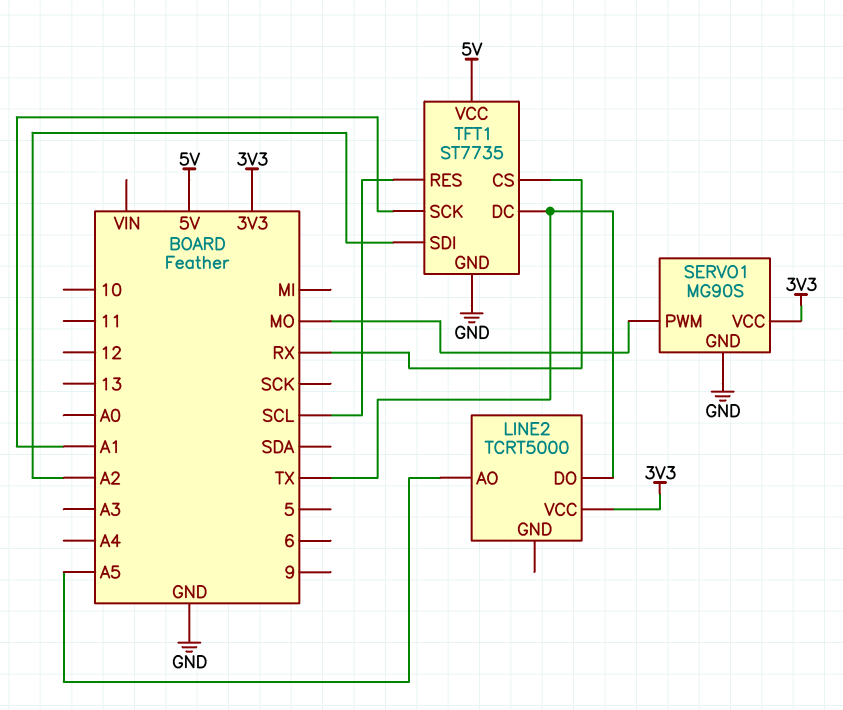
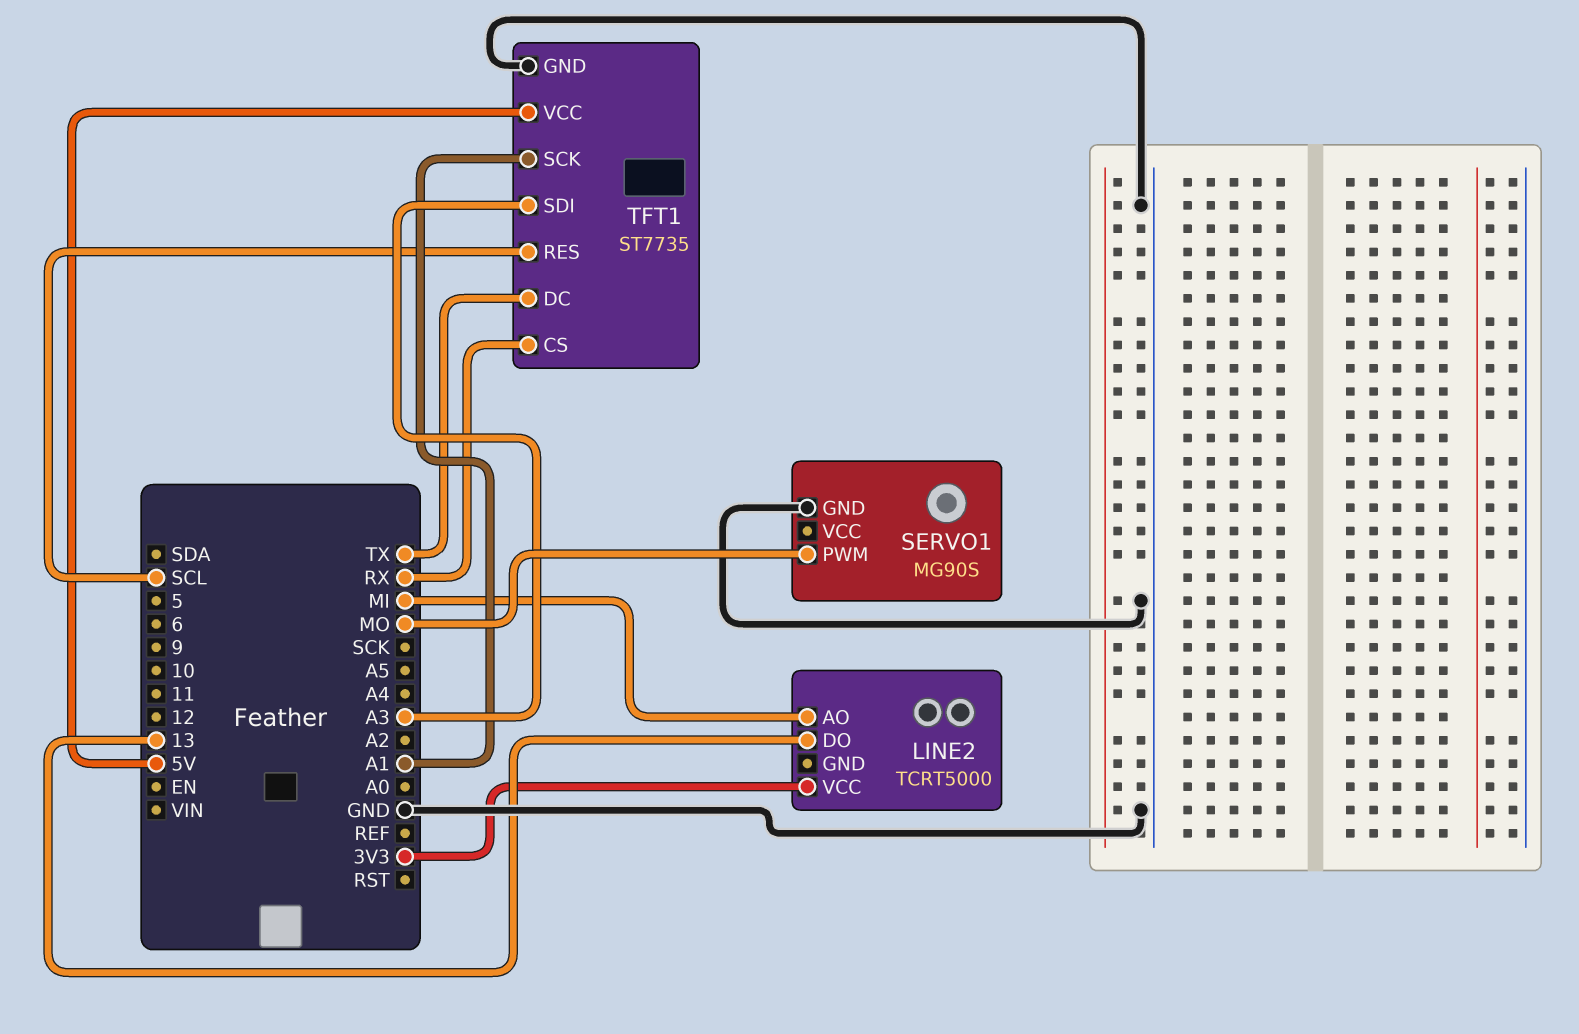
LINE2 pin AO: A5 -> MI
LINE2 pin DO: TX -> 13
SERVO1 pin VCC: 3V3 -> none
TFT1 pin SDI: A2 -> A3

